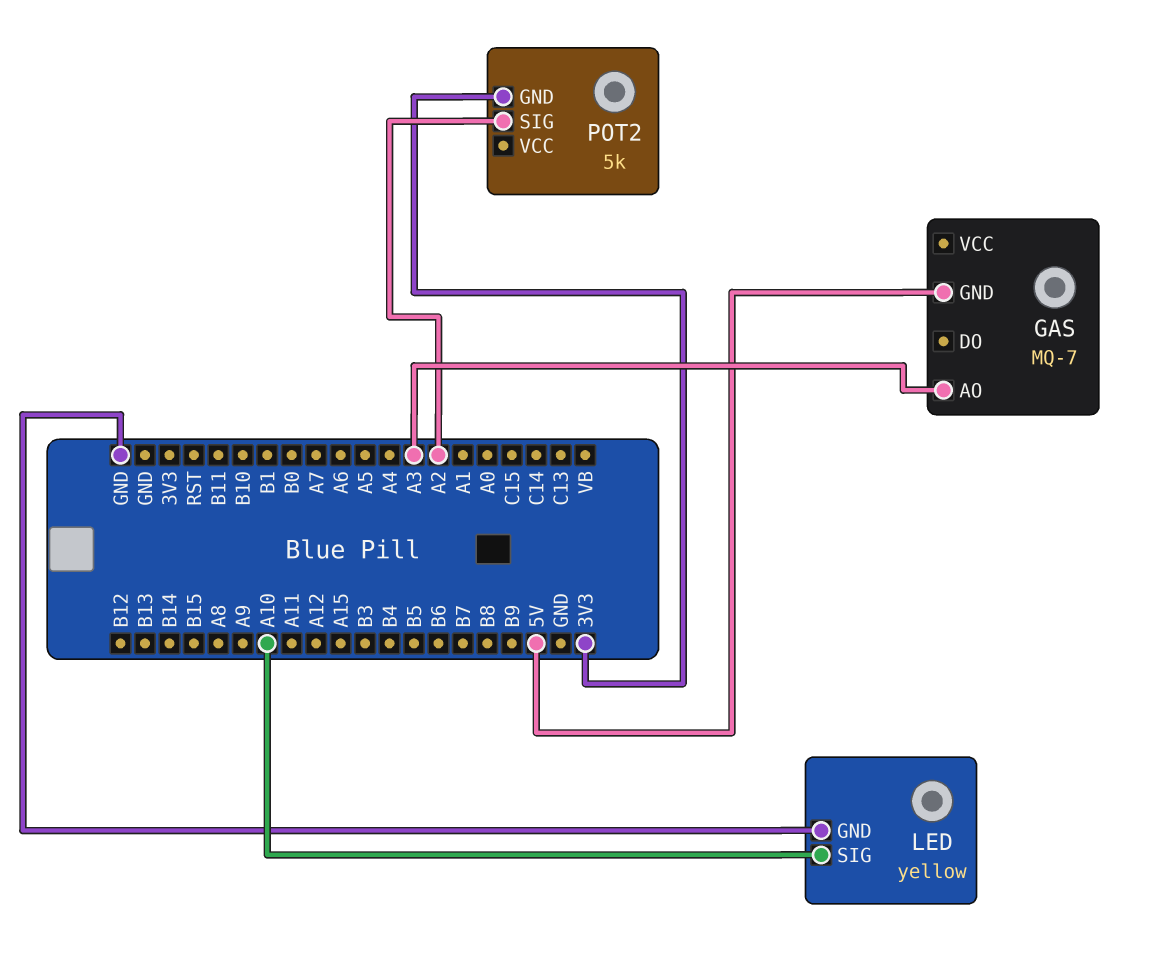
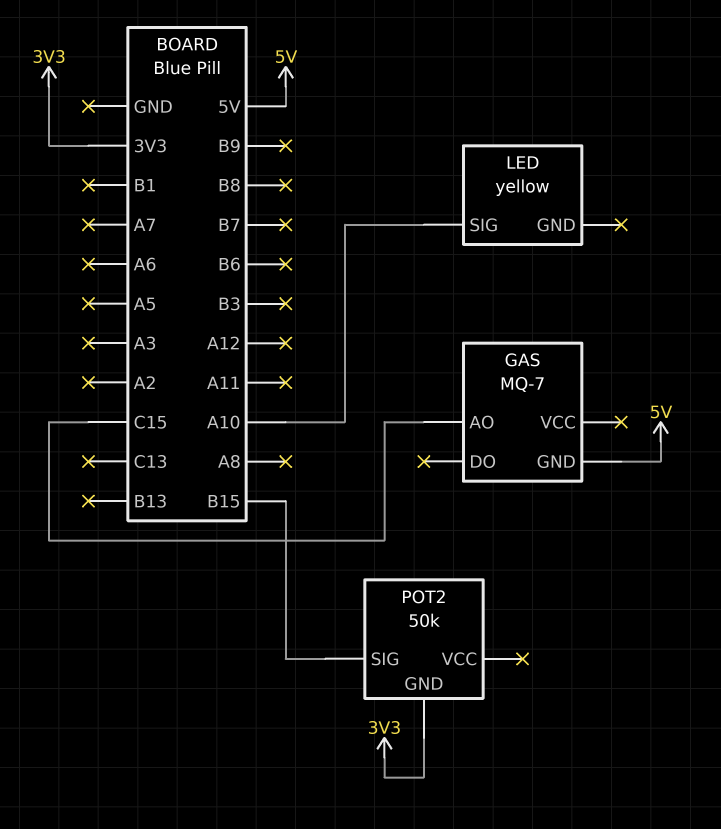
GAS pin AO: A3 -> C15
LED pin GND: GND -> none
POT2: 5k -> 50k
POT2 pin SIG: A2 -> B15

